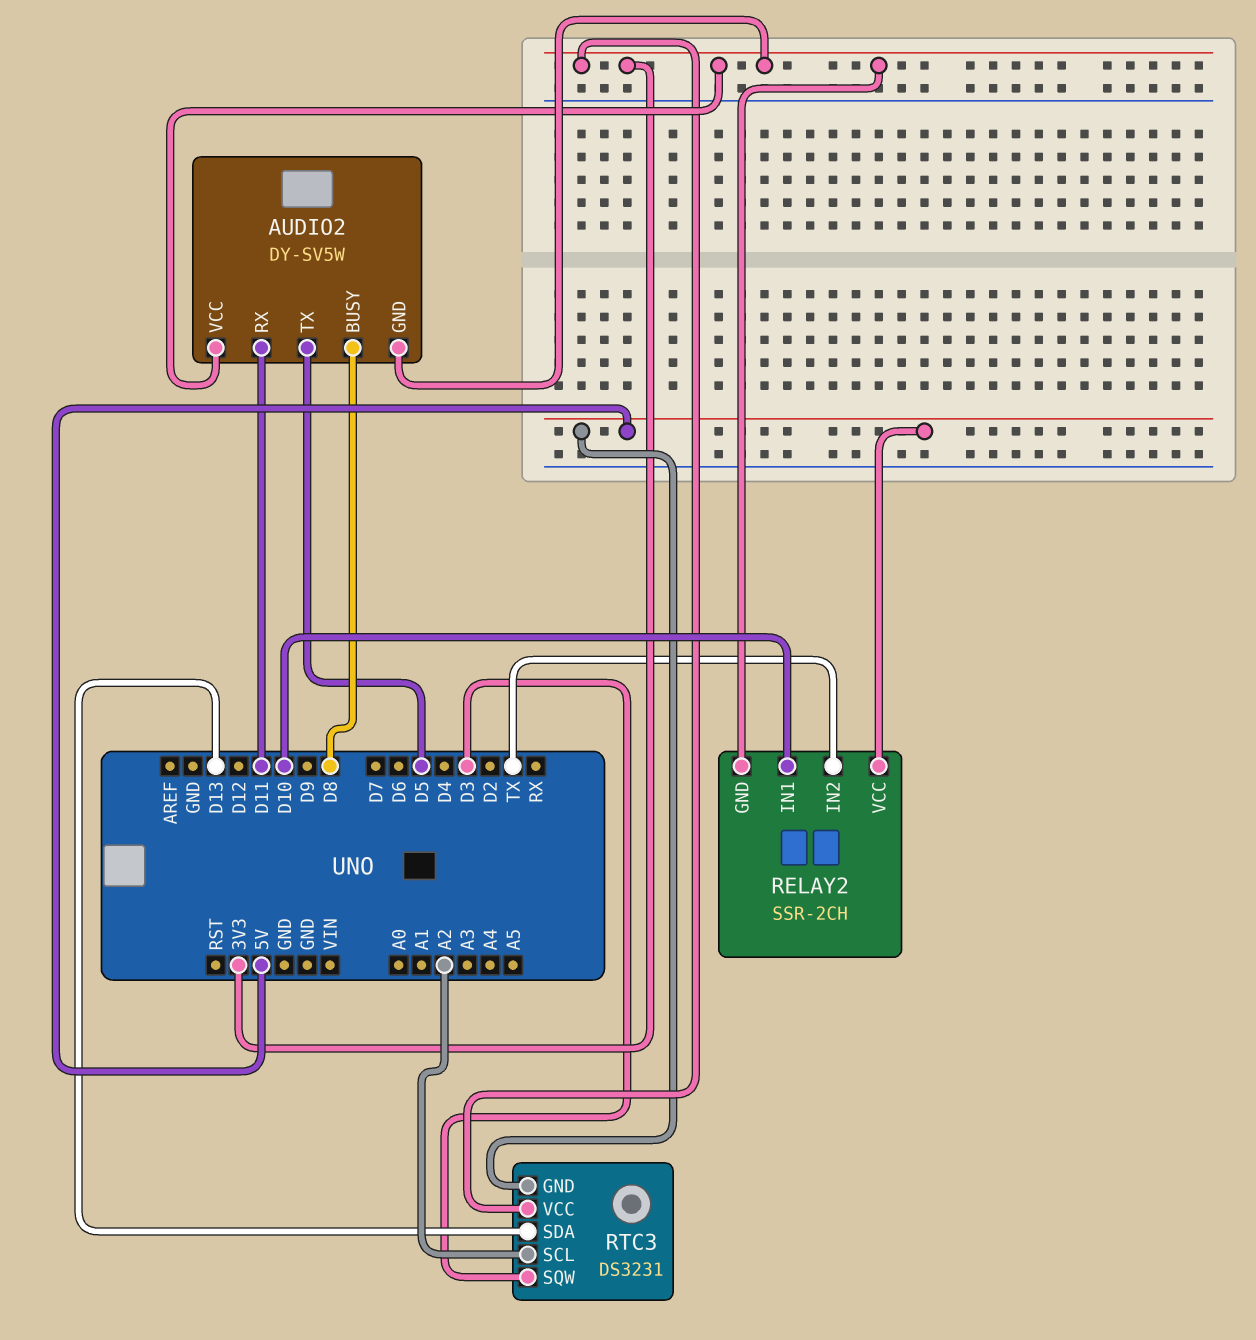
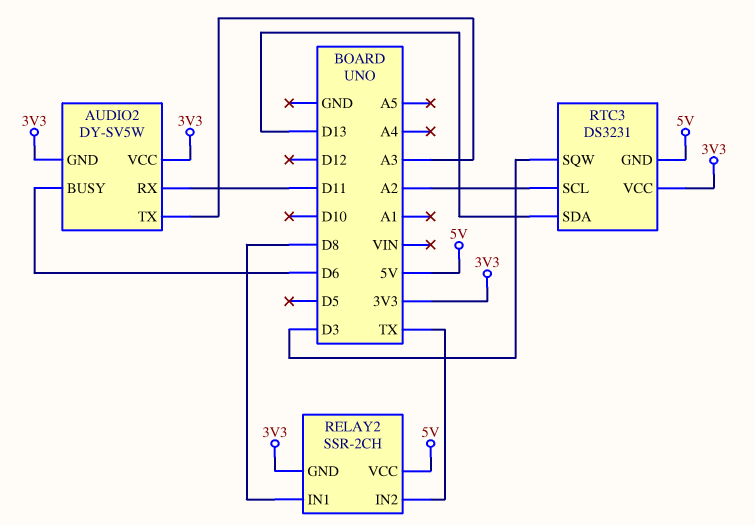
AUDIO2 pin BUSY: D8 -> D6
AUDIO2 pin TX: D5 -> A3
RELAY2 pin IN1: D10 -> D8

